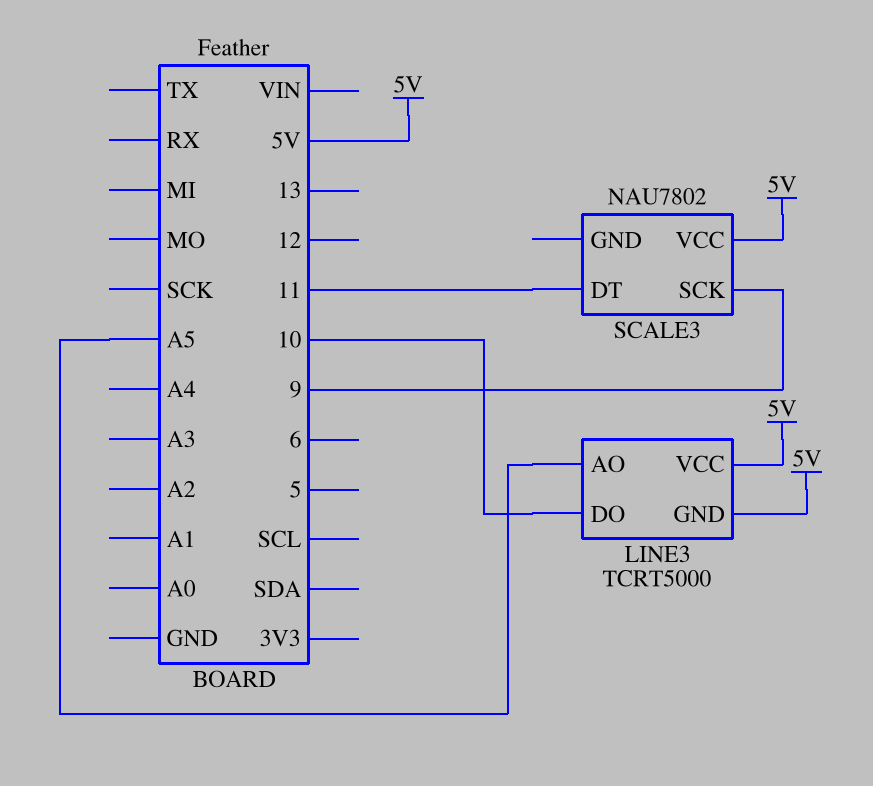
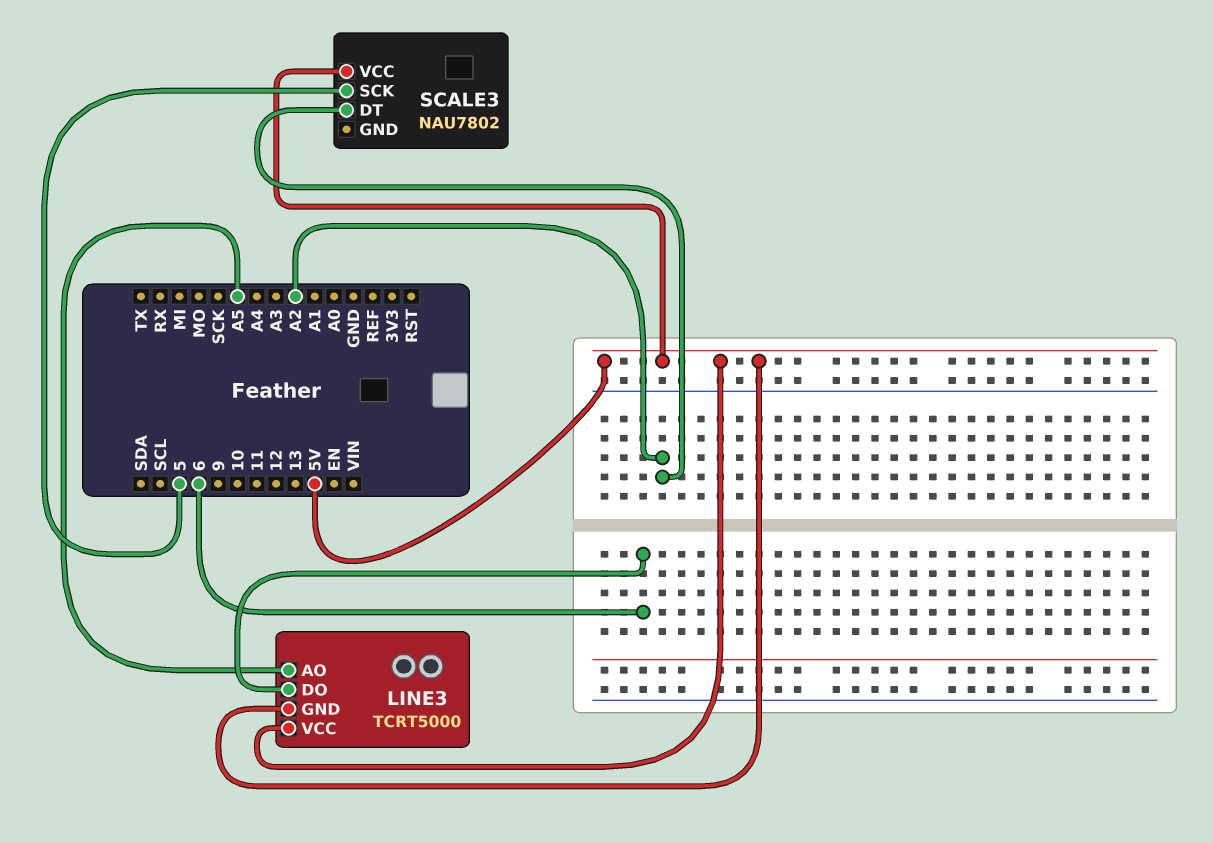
LINE3 pin DO: 10 -> 6
SCALE3 pin DT: 11 -> A2
SCALE3 pin SCK: 9 -> 5

